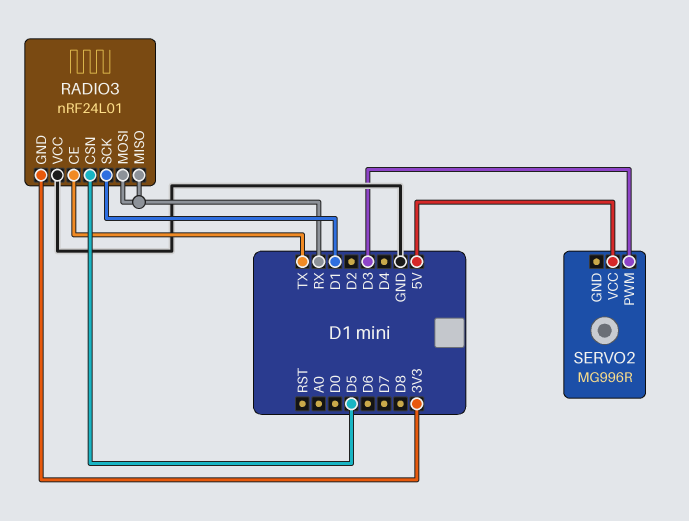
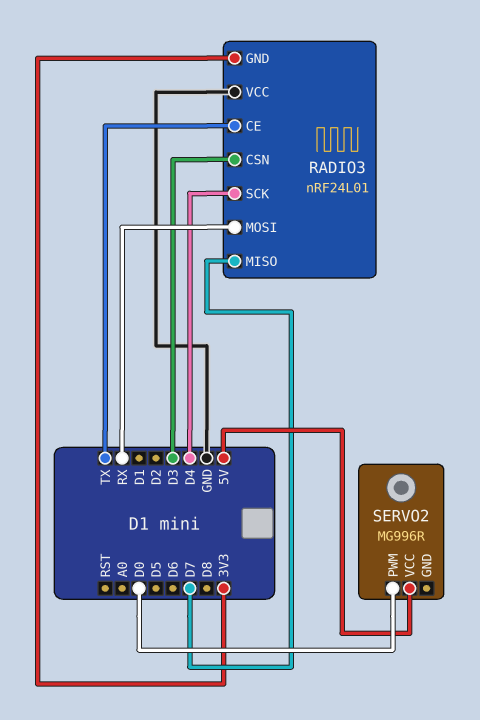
RADIO3 pin CSN: D5 -> D3
RADIO3 pin MISO: RX -> D7
RADIO3 pin SCK: D1 -> D4
SERVO2 pin PWM: D3 -> D0

